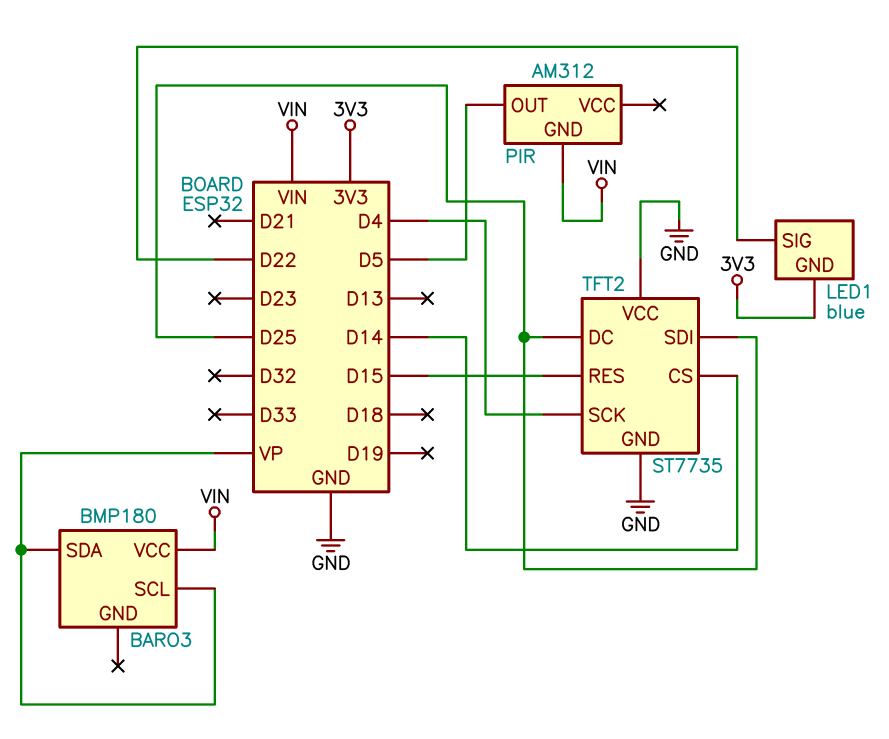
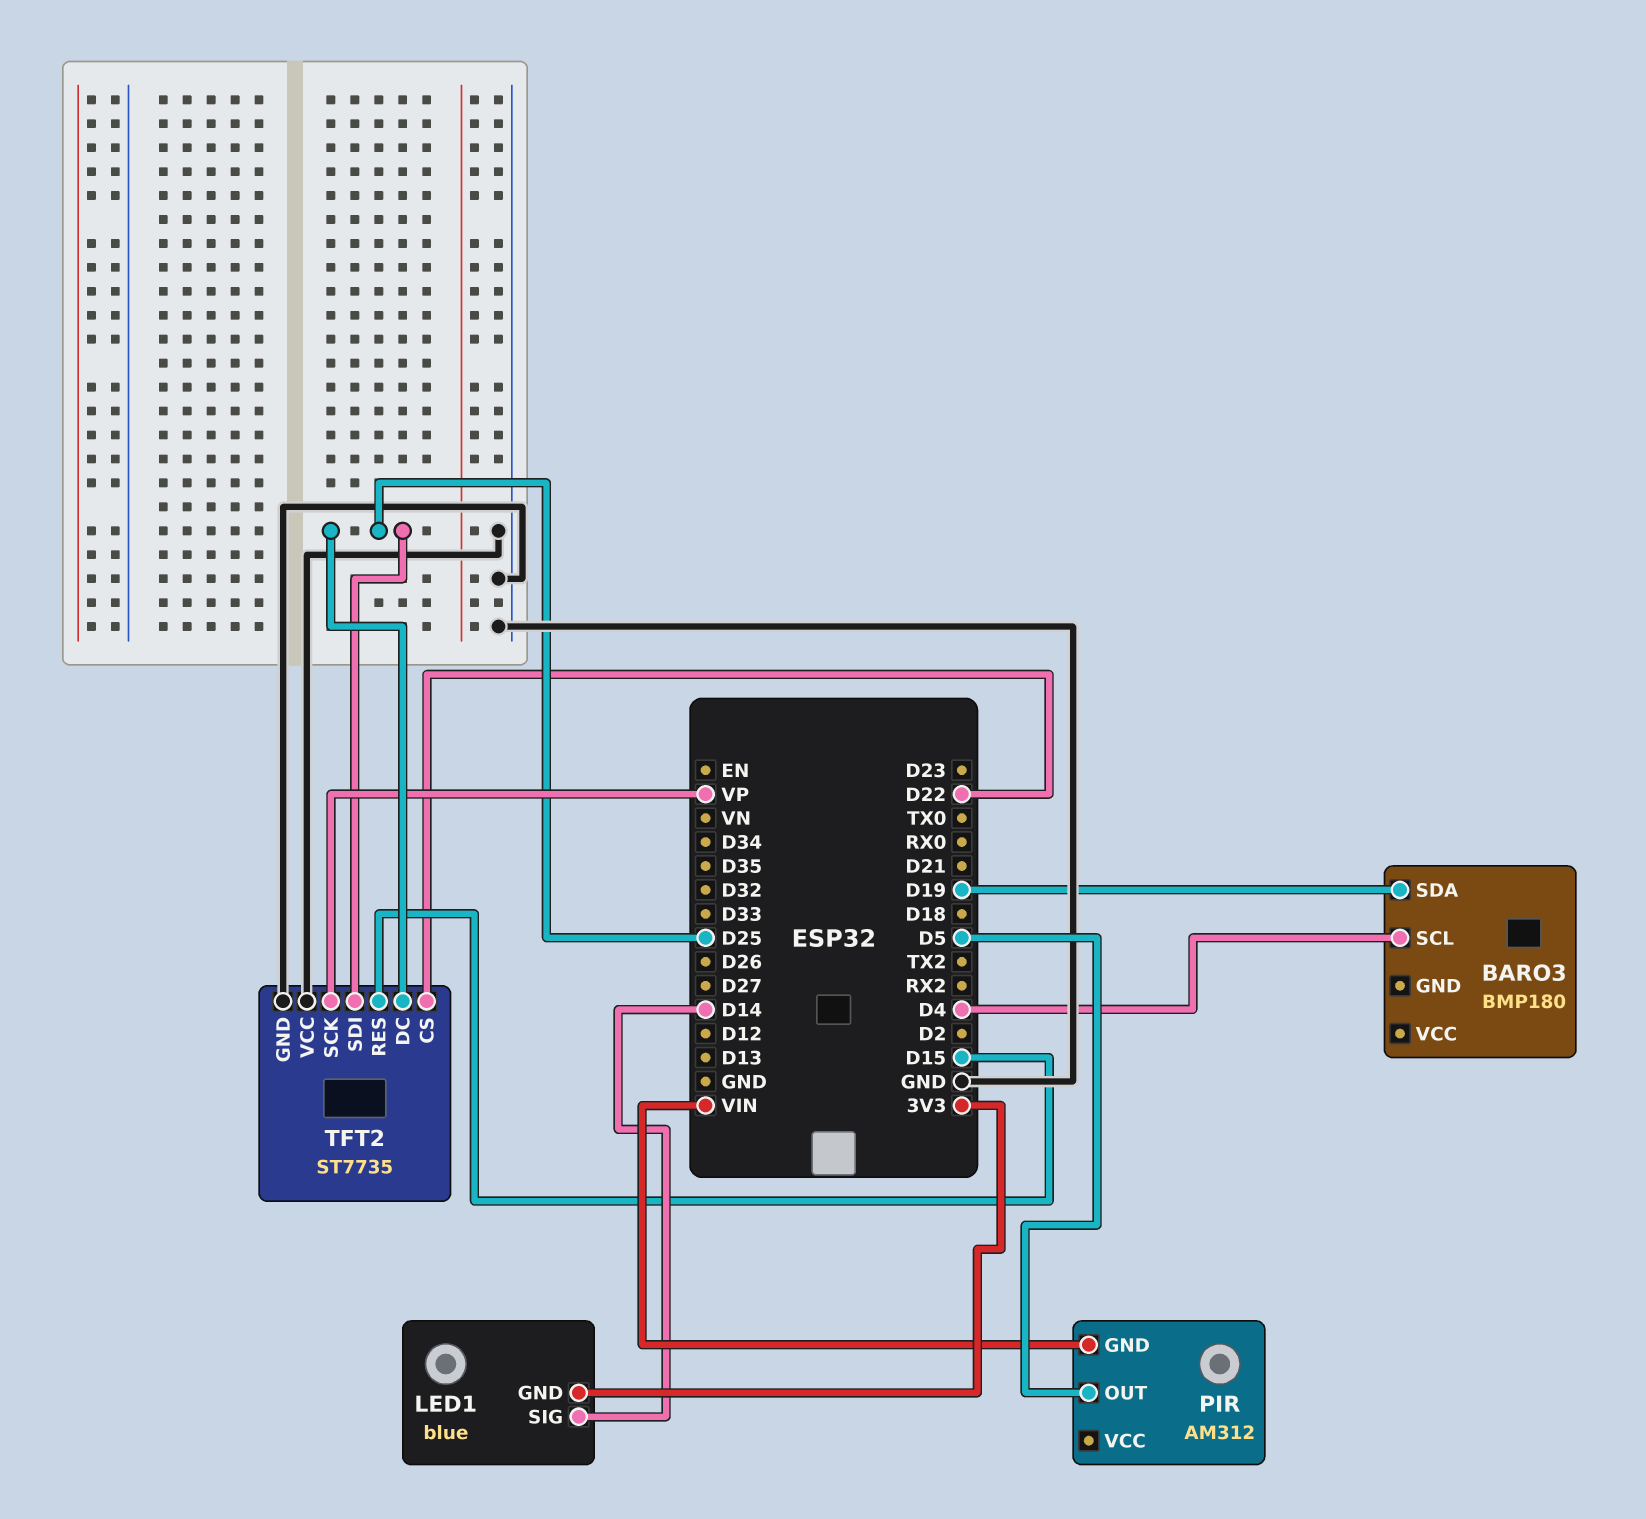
BARO3 pin SCL: VP -> D4
BARO3 pin SDA: VP -> D19
BARO3 pin VCC: VIN -> none
LED1 pin SIG: D22 -> D14
TFT2 pin CS: D14 -> D22
TFT2 pin SCK: D4 -> VP

